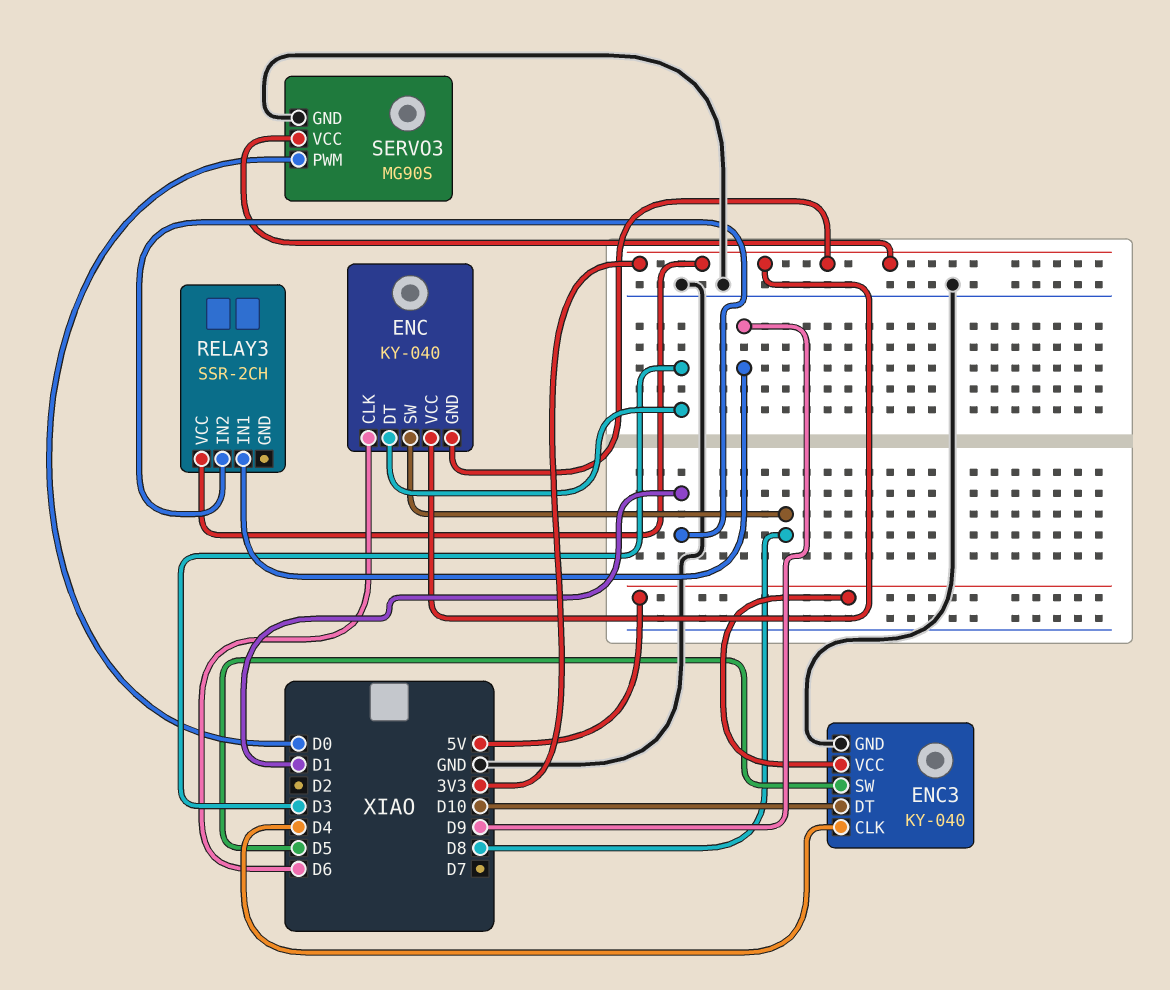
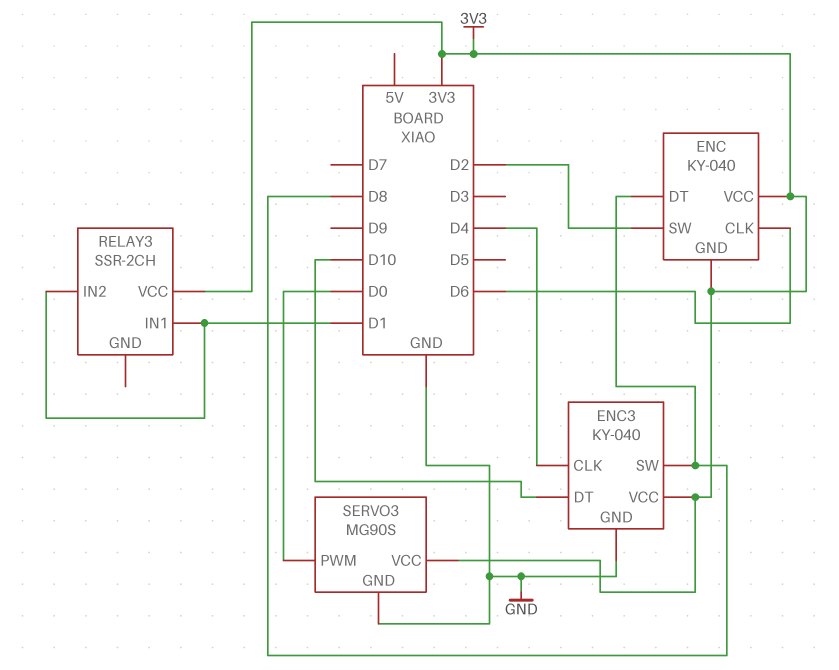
ENC pin DT: D3 -> D8
ENC pin SW: D8 -> D2
ENC3 pin SW: D5 -> D8
ENC3 pin VCC: 5V -> 3V3
RELAY3 pin IN1: D9 -> D1

